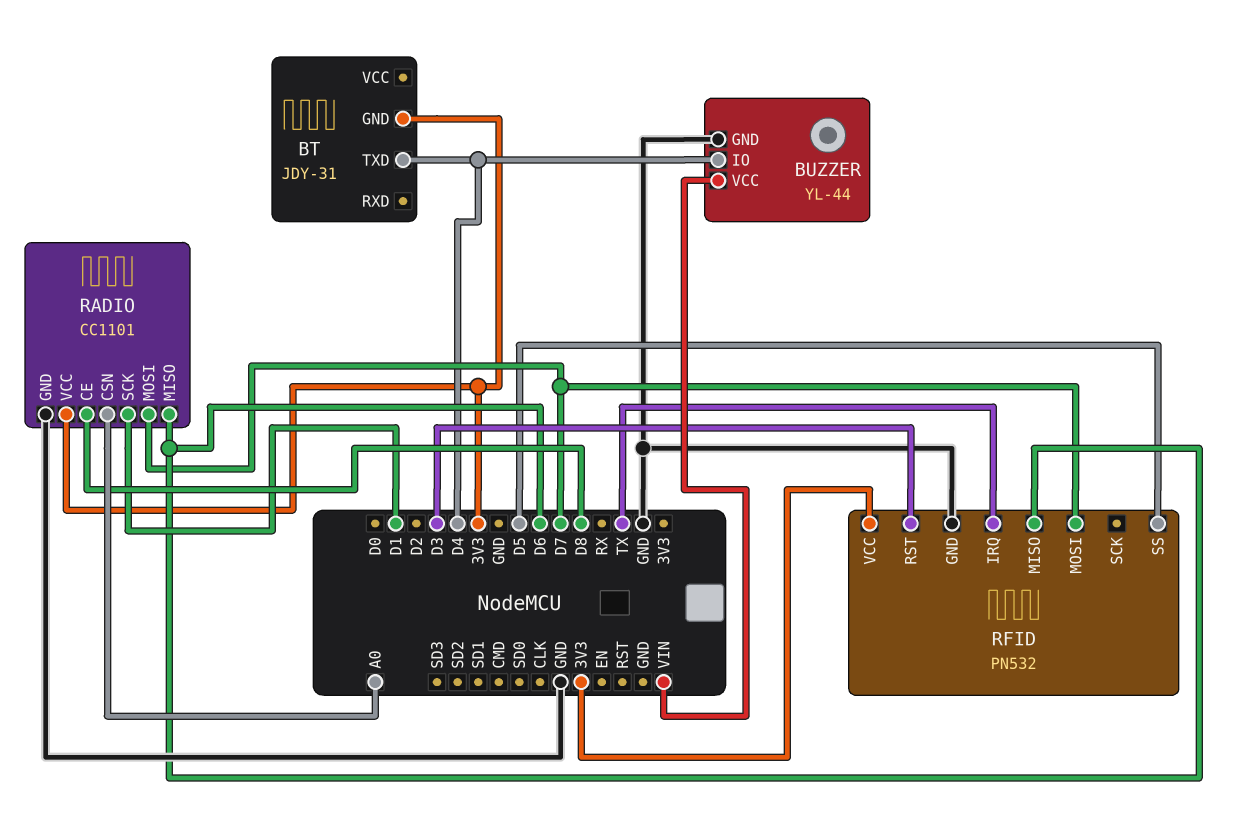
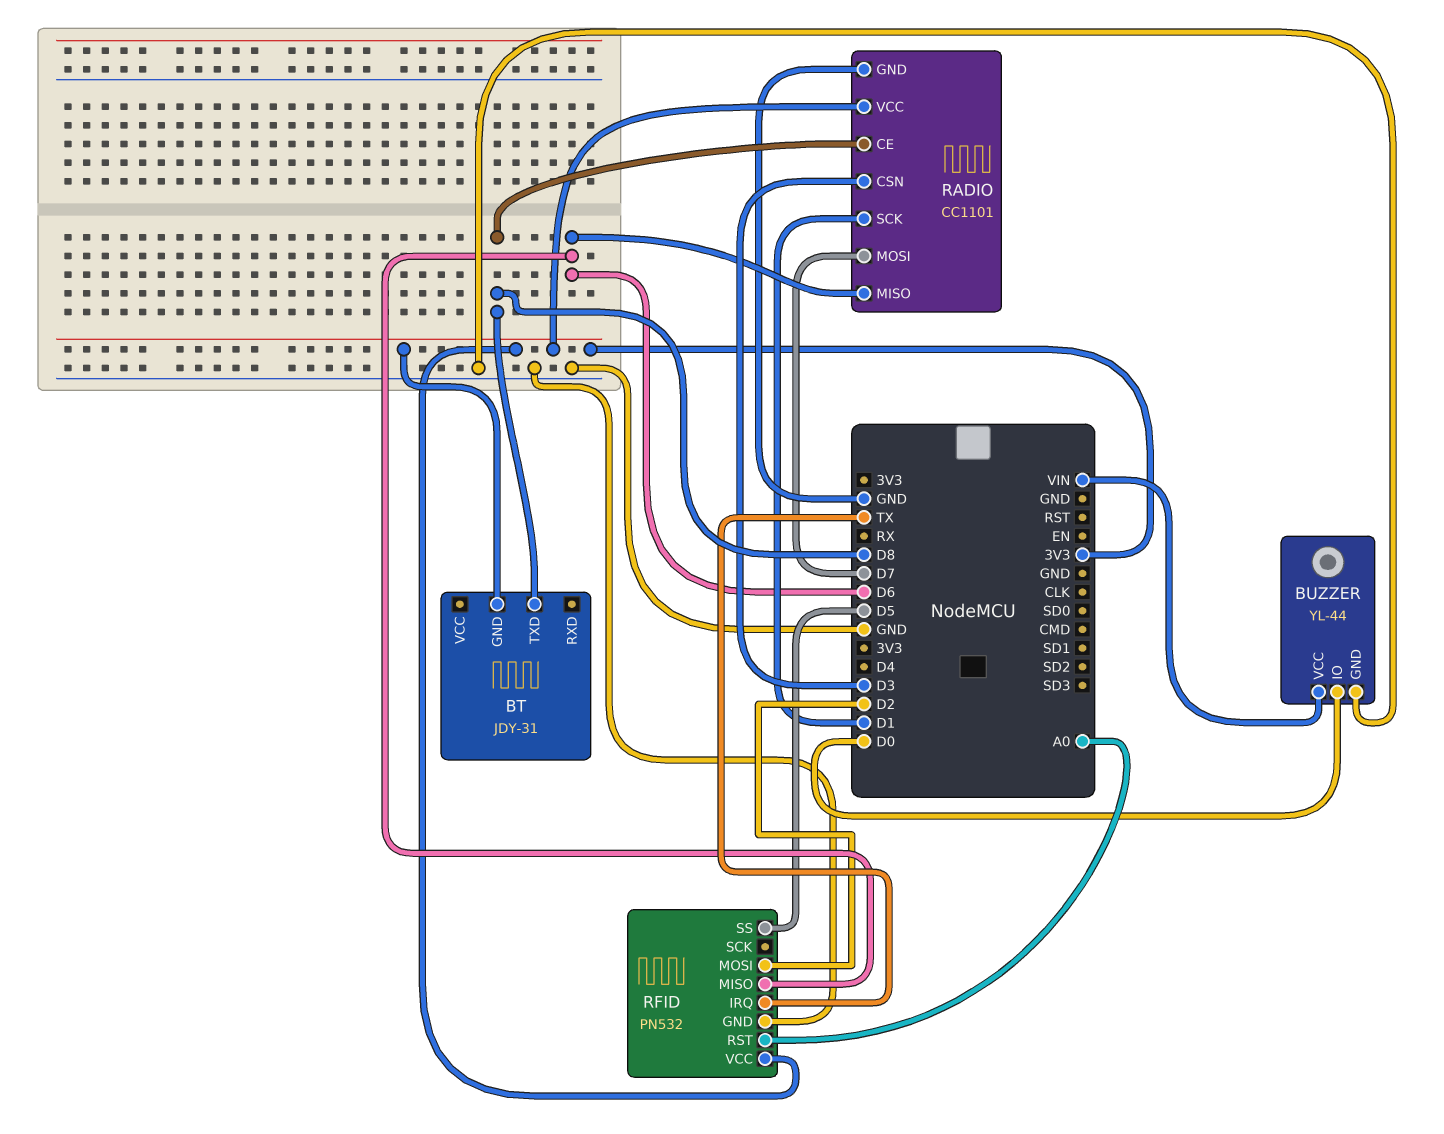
BT pin TXD: D4 -> D8
BUZZER pin IO: D4 -> D0
RADIO pin CSN: A0 -> D3
RFID pin MOSI: D7 -> D2
RFID pin RST: D3 -> A0

